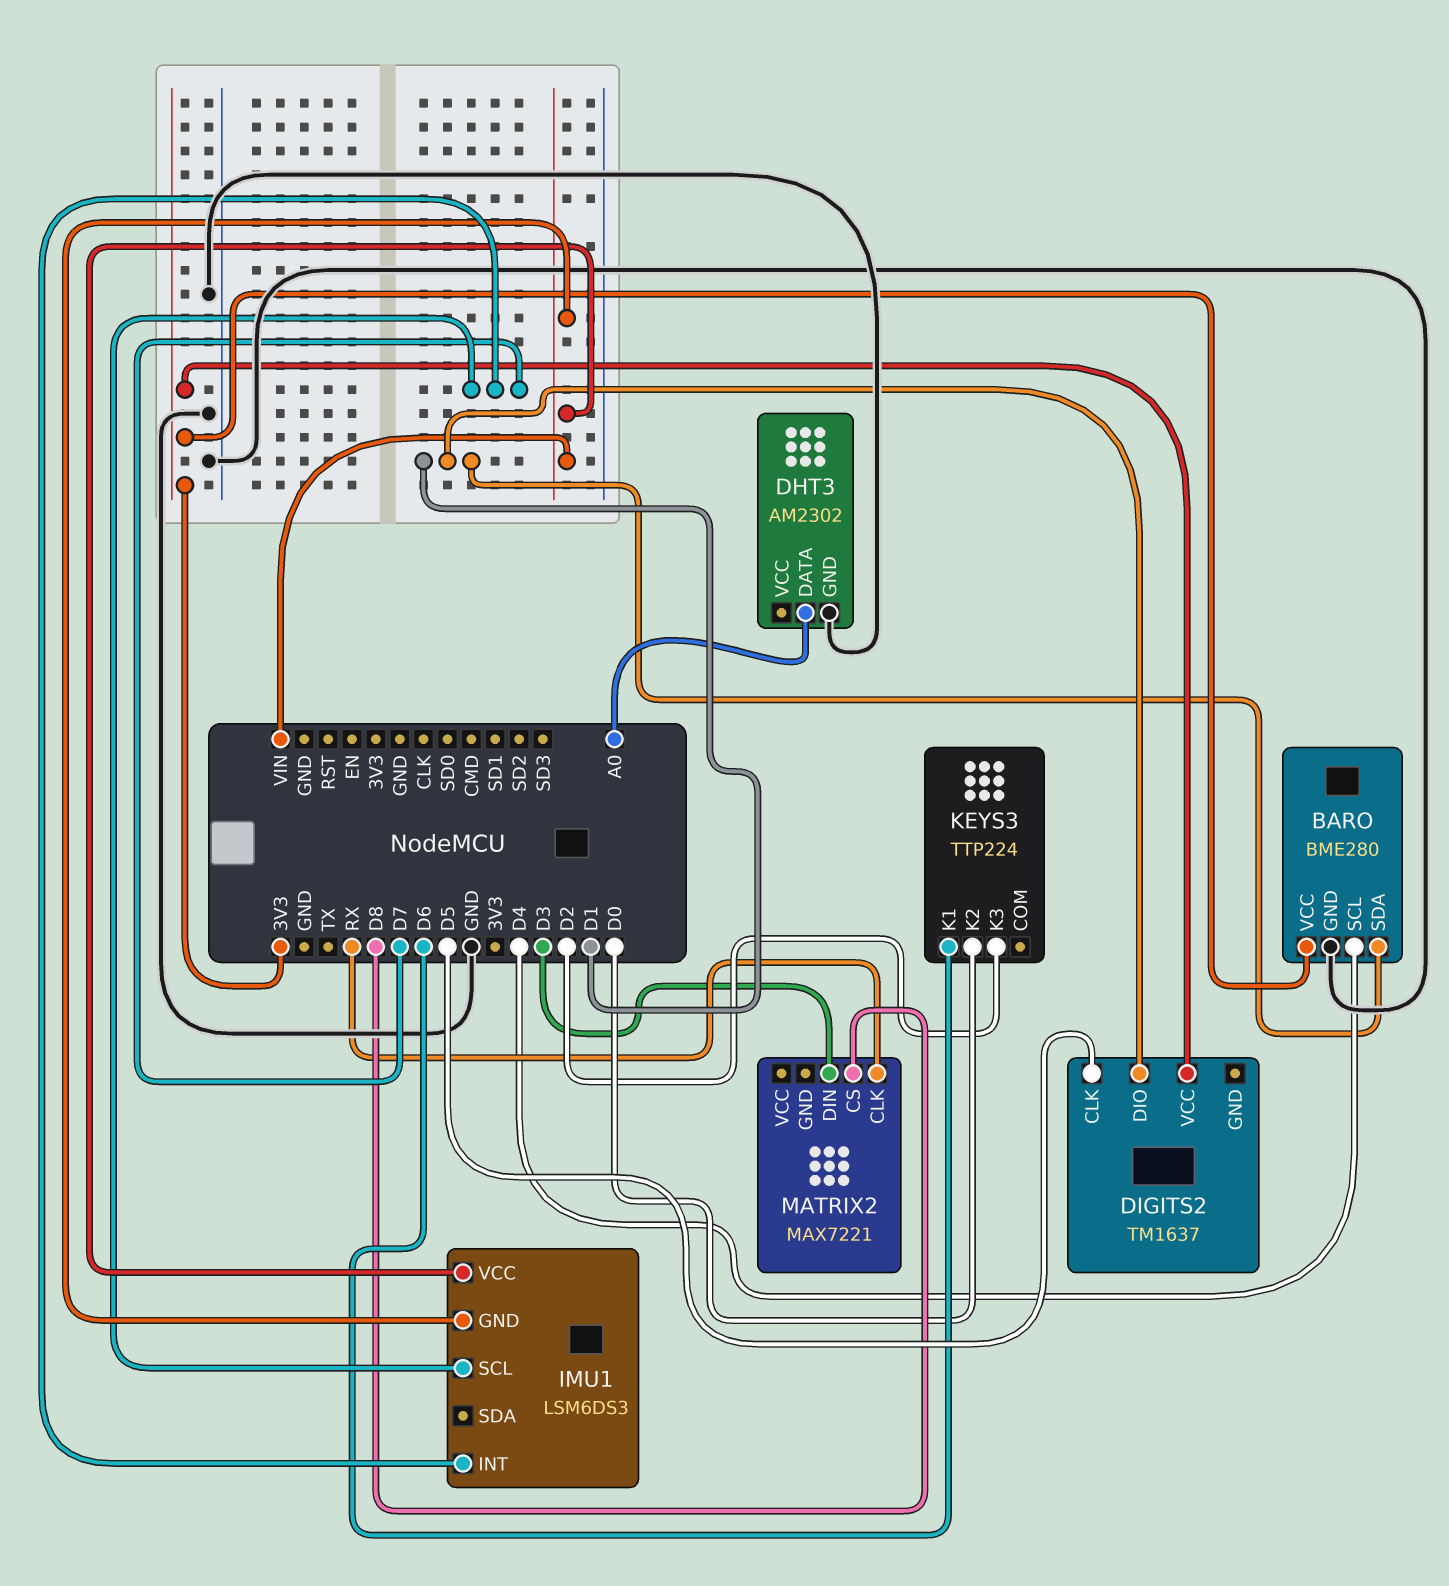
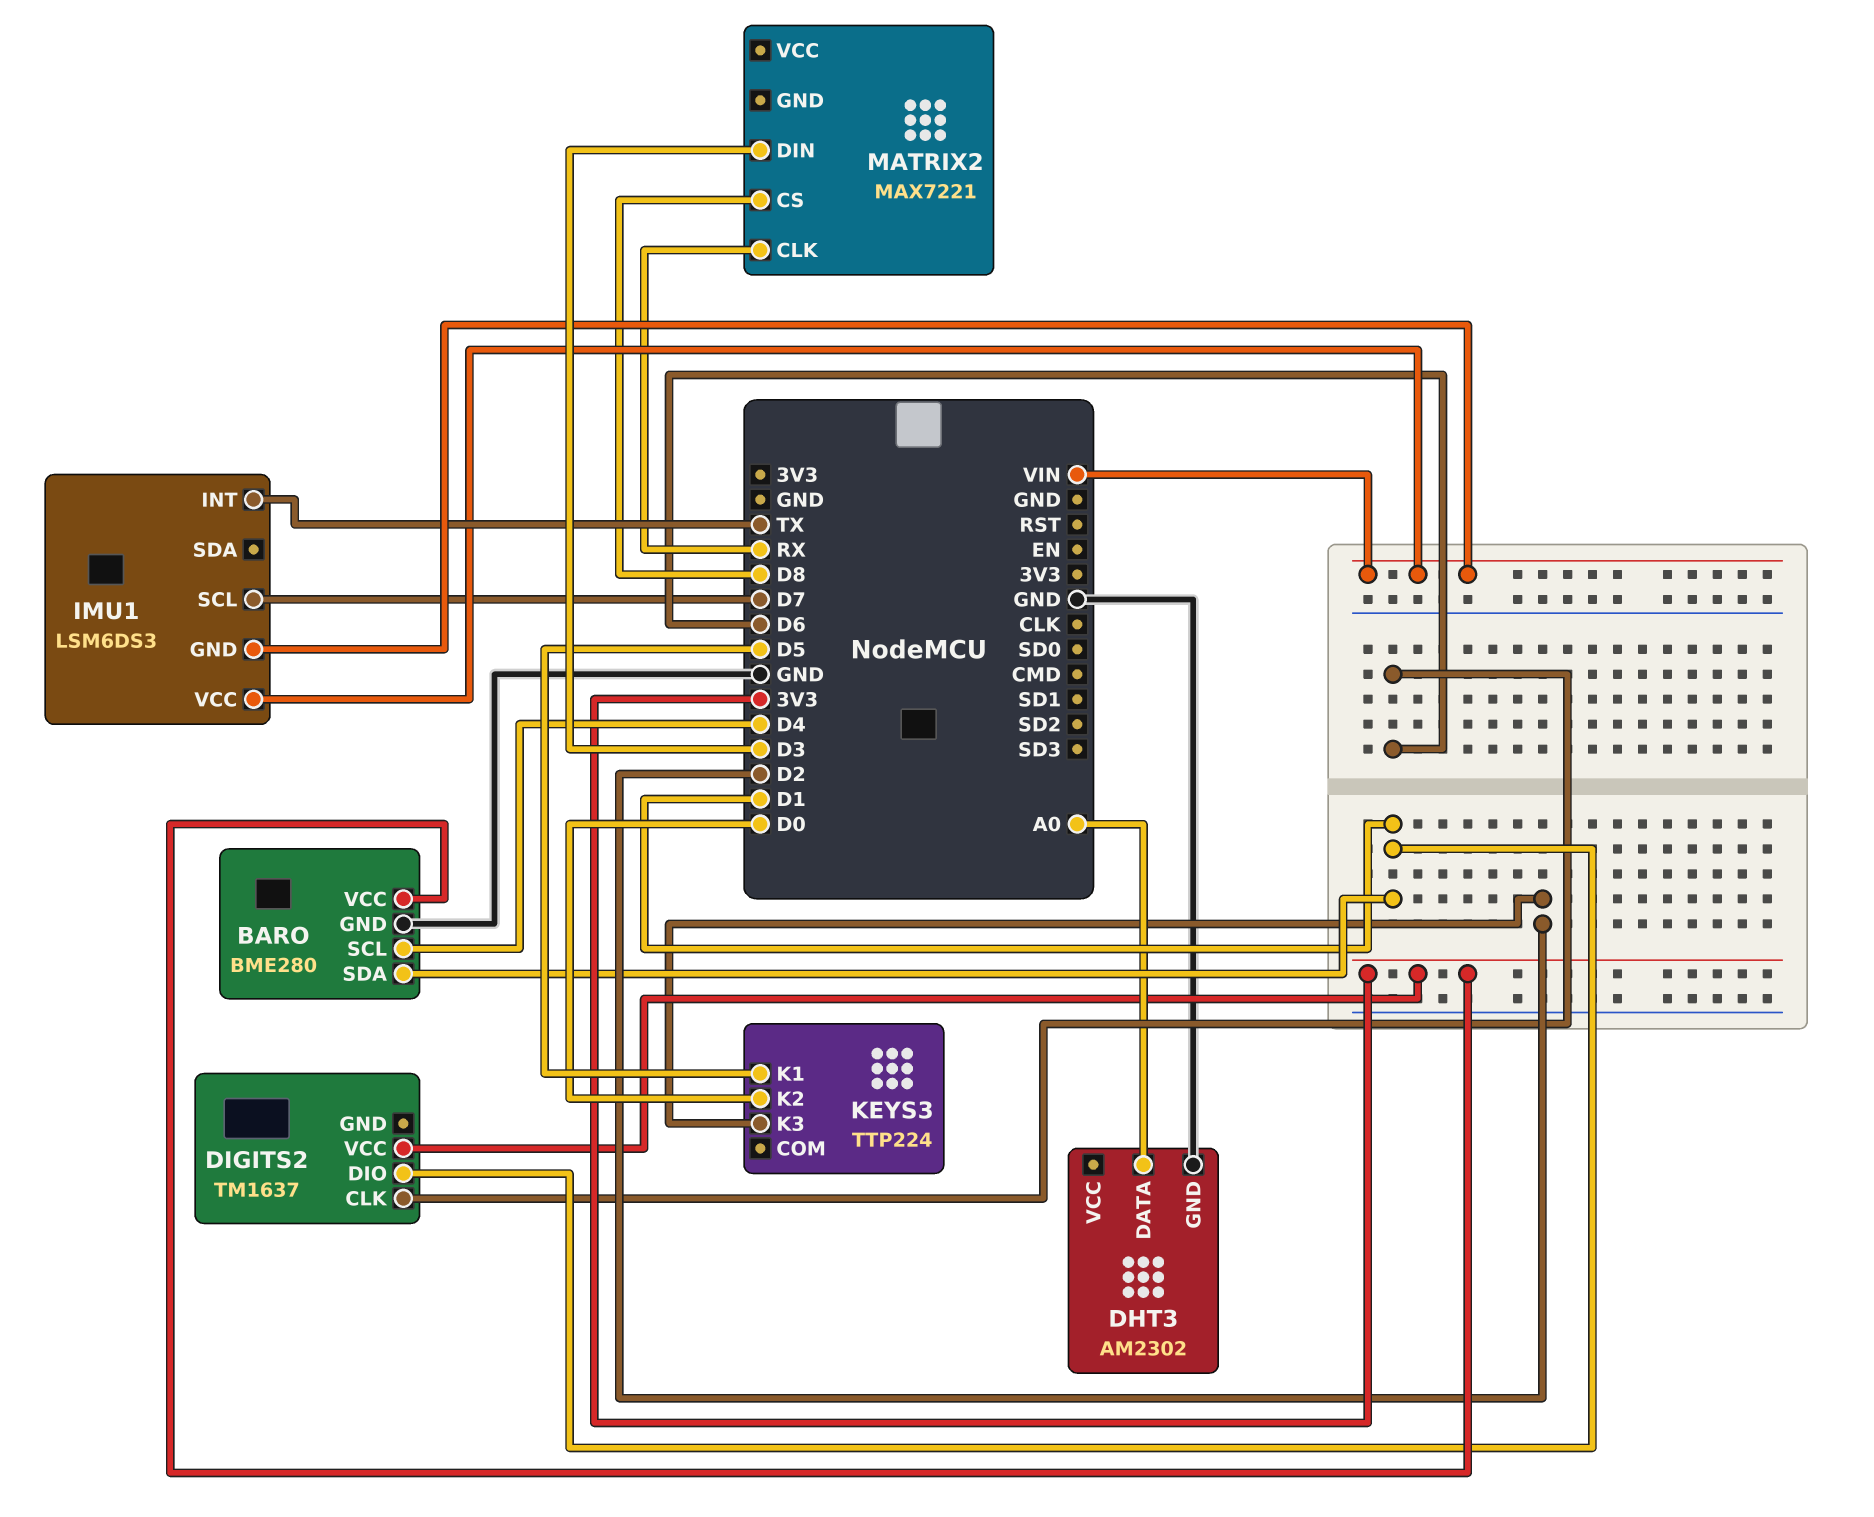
DIGITS2 pin CLK: D5 -> D6
IMU1 pin INT: D7 -> TX
KEYS3 pin K1: D6 -> D5

